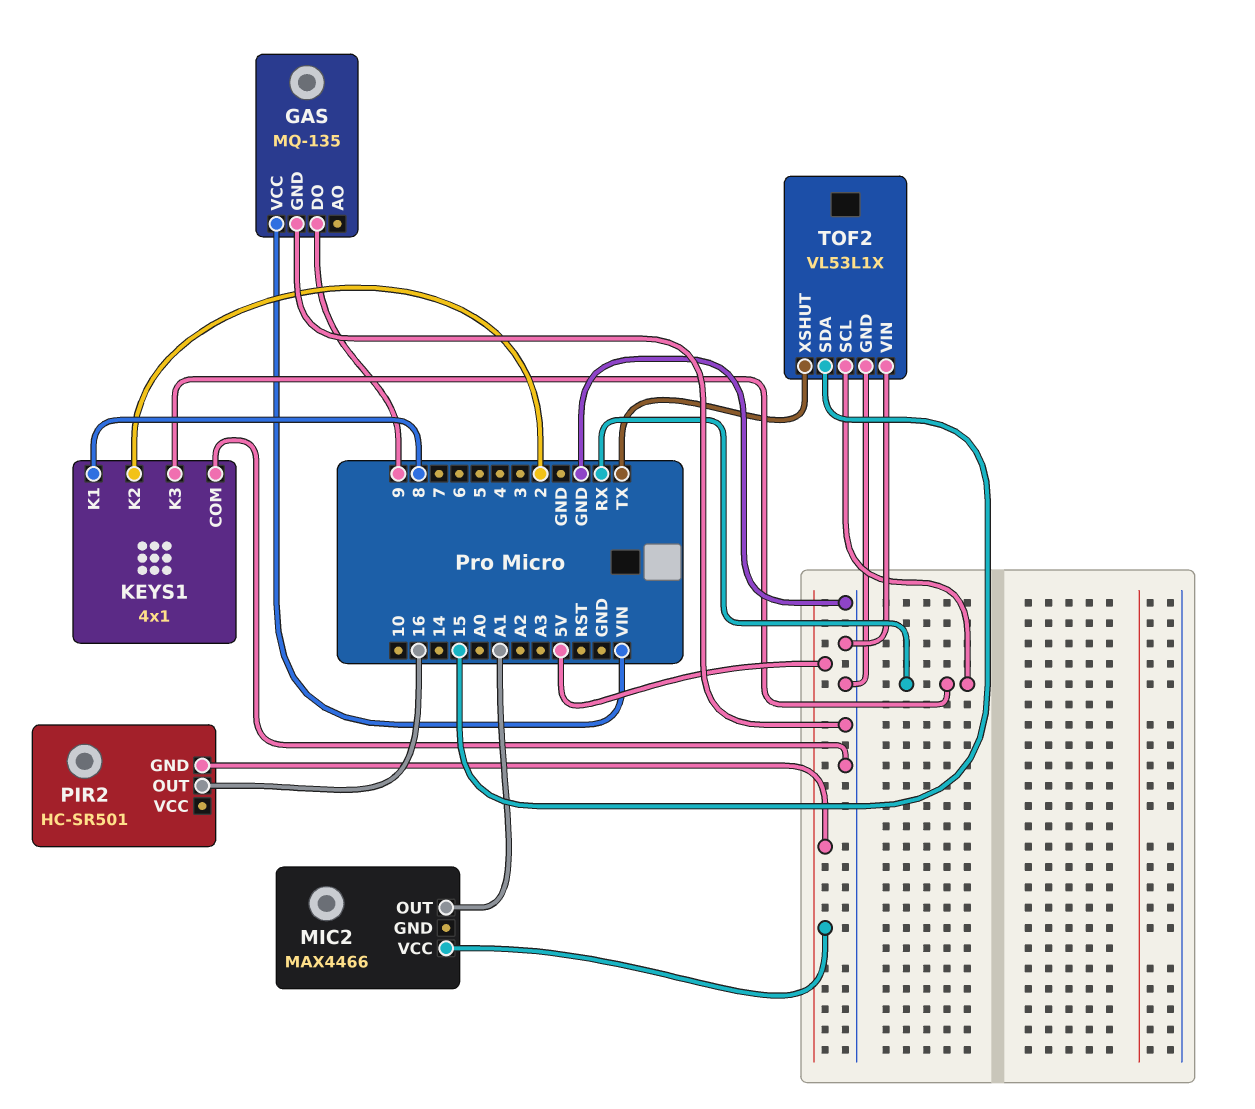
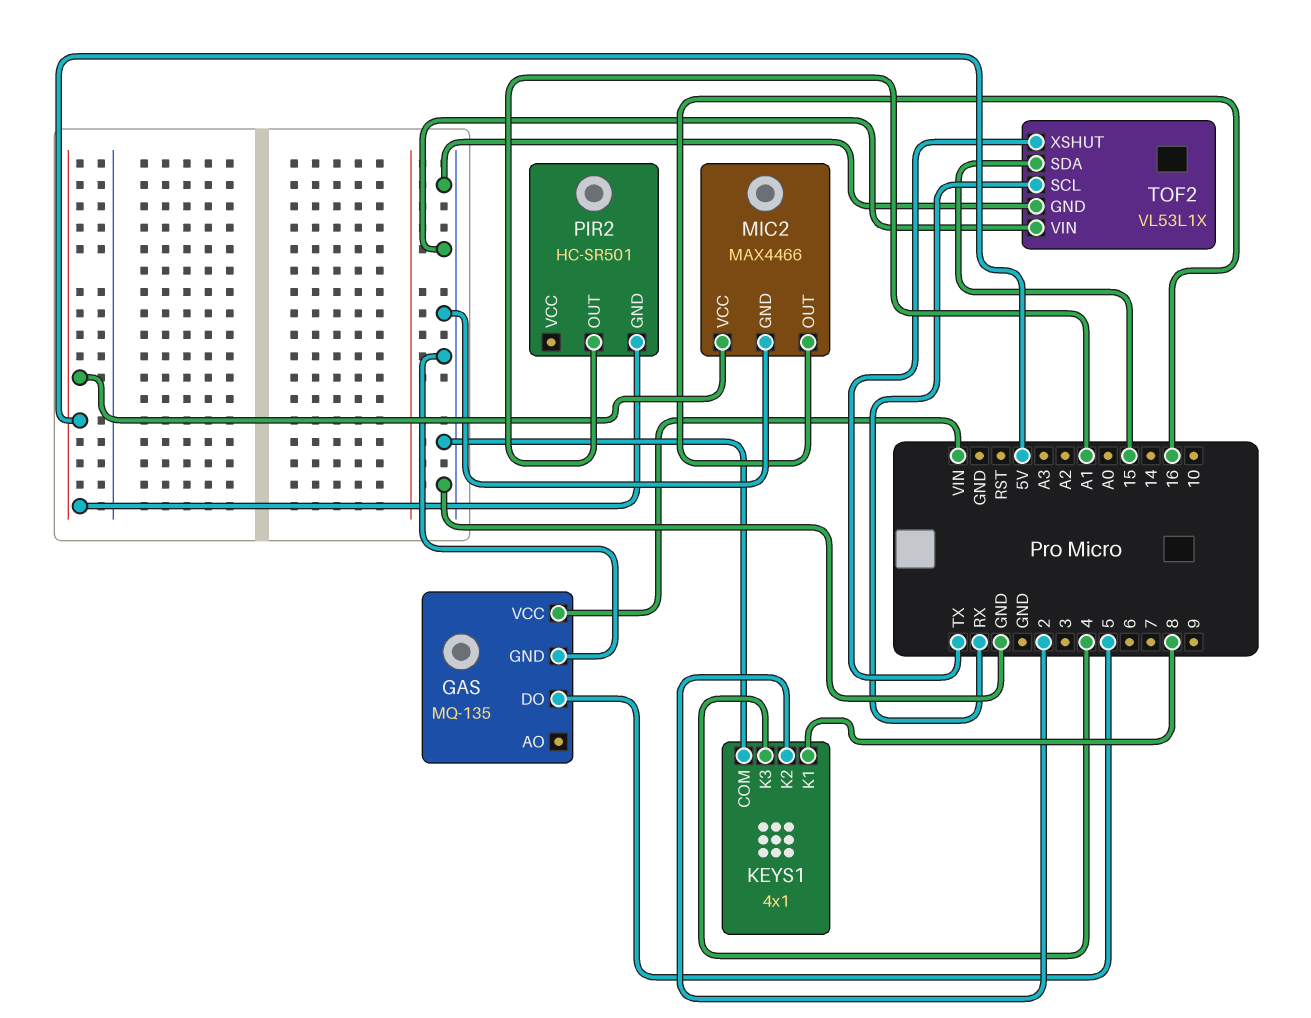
GAS pin DO: 9 -> 5
KEYS1 pin K3: RX -> 4
MIC2 pin GND: none -> GND
MIC2 pin OUT: A1 -> 16
PIR2 pin OUT: 16 -> A1

